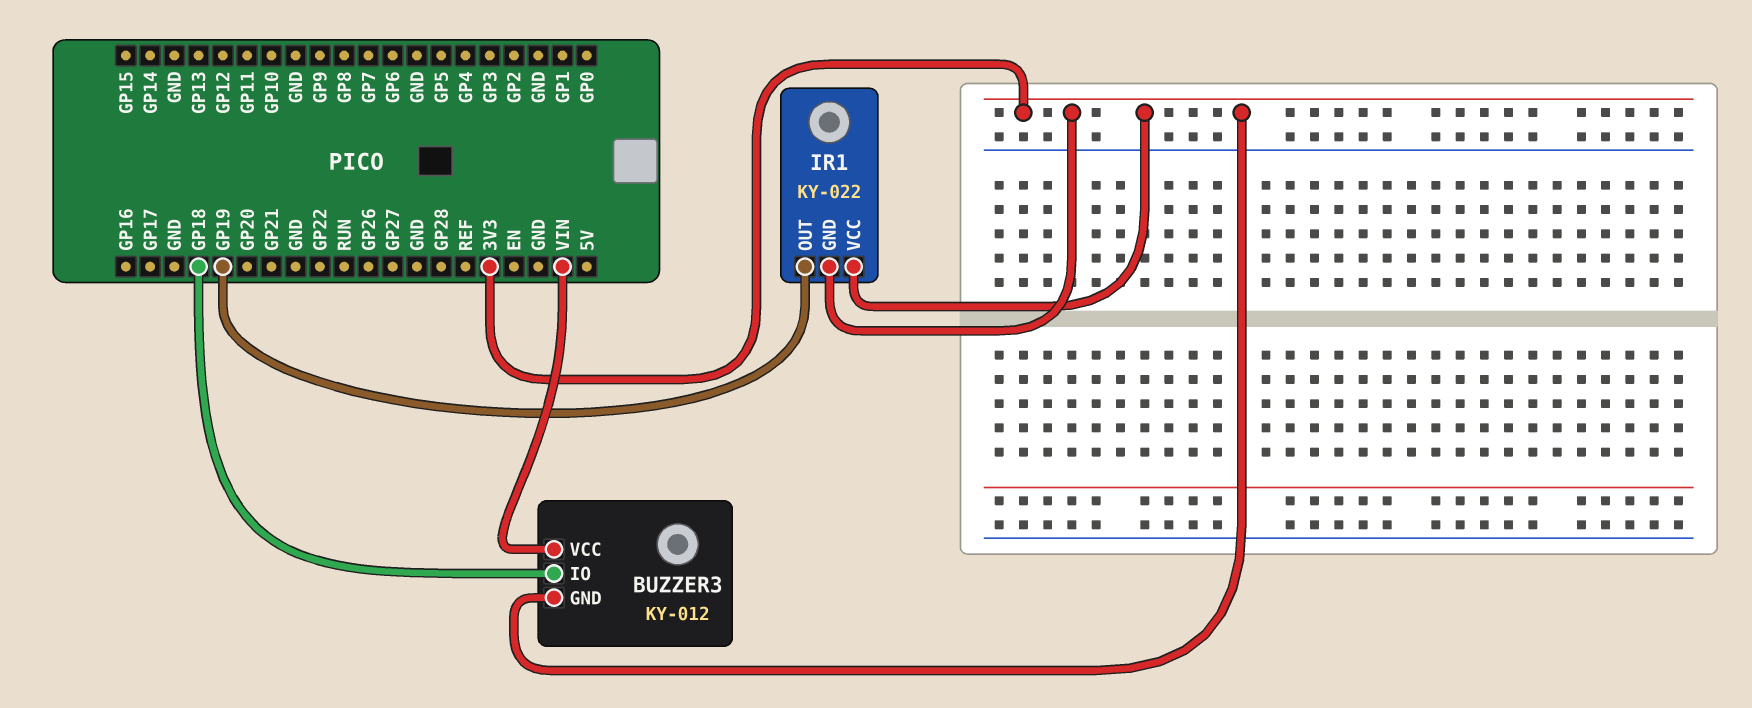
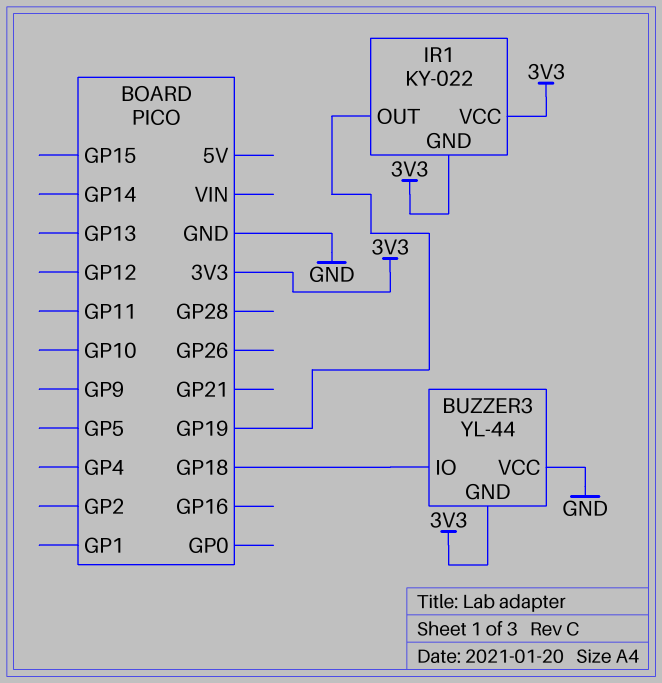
BUZZER3: KY-012 -> YL-44
BUZZER3 pin VCC: VIN -> GND

